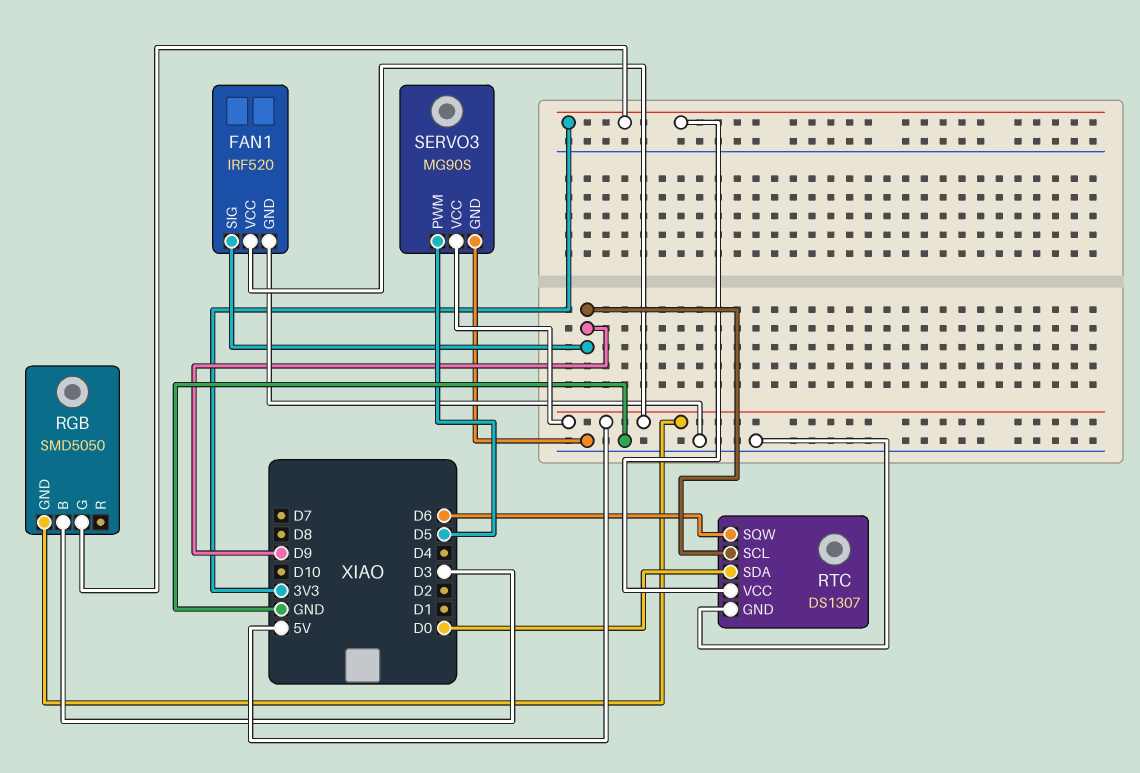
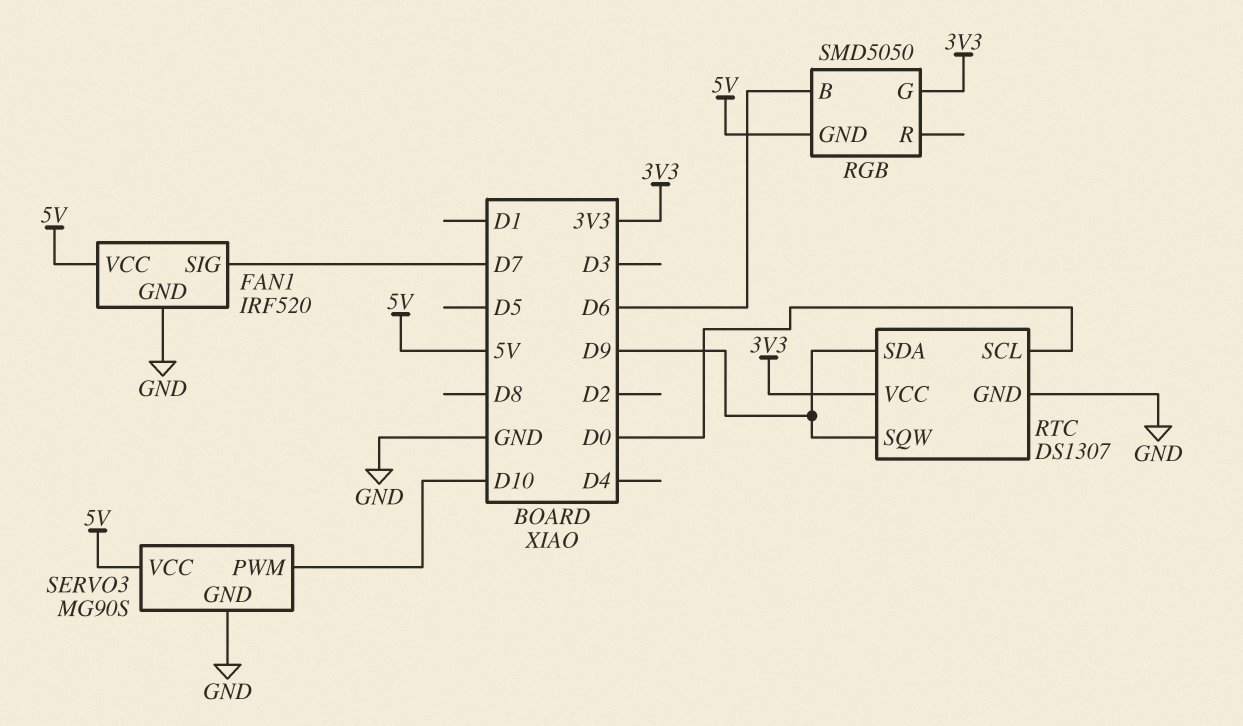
FAN1 pin SIG: D9 -> D7
RGB pin B: D3 -> D6
RTC pin SCL: D9 -> D0
RTC pin SDA: D0 -> D9
RTC pin SQW: D6 -> D9
SERVO3 pin PWM: D5 -> D10

